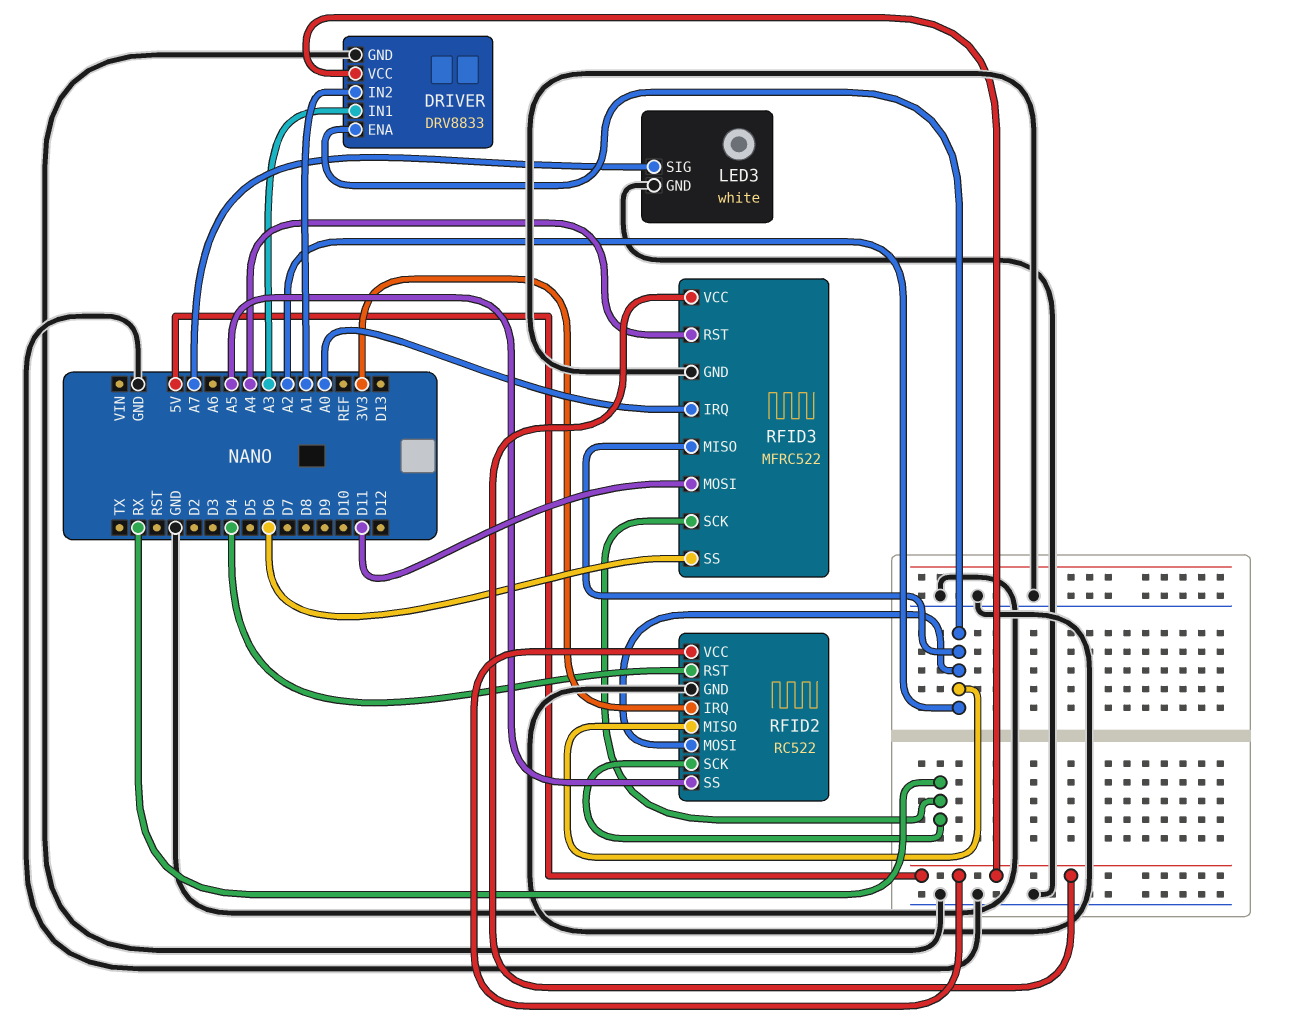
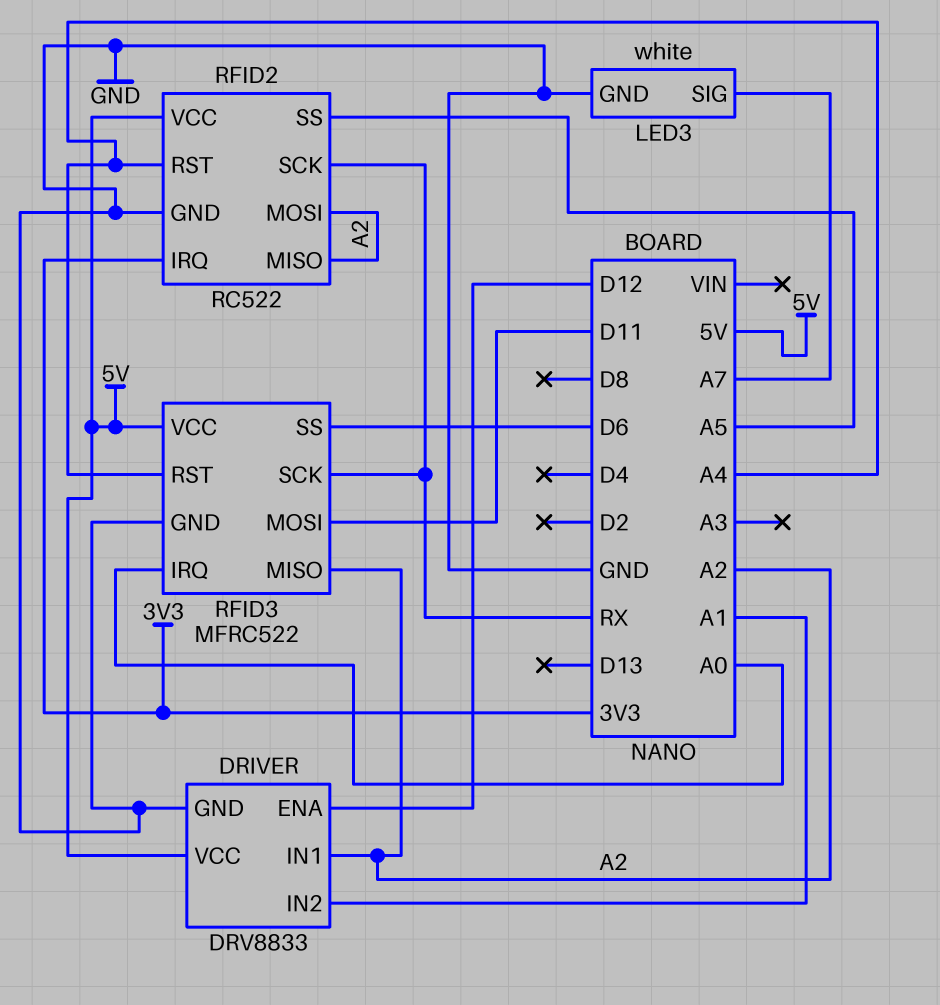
DRIVER pin ENA: A2 -> D12
DRIVER pin IN1: A3 -> A2
RFID2 pin RST: D4 -> A4

